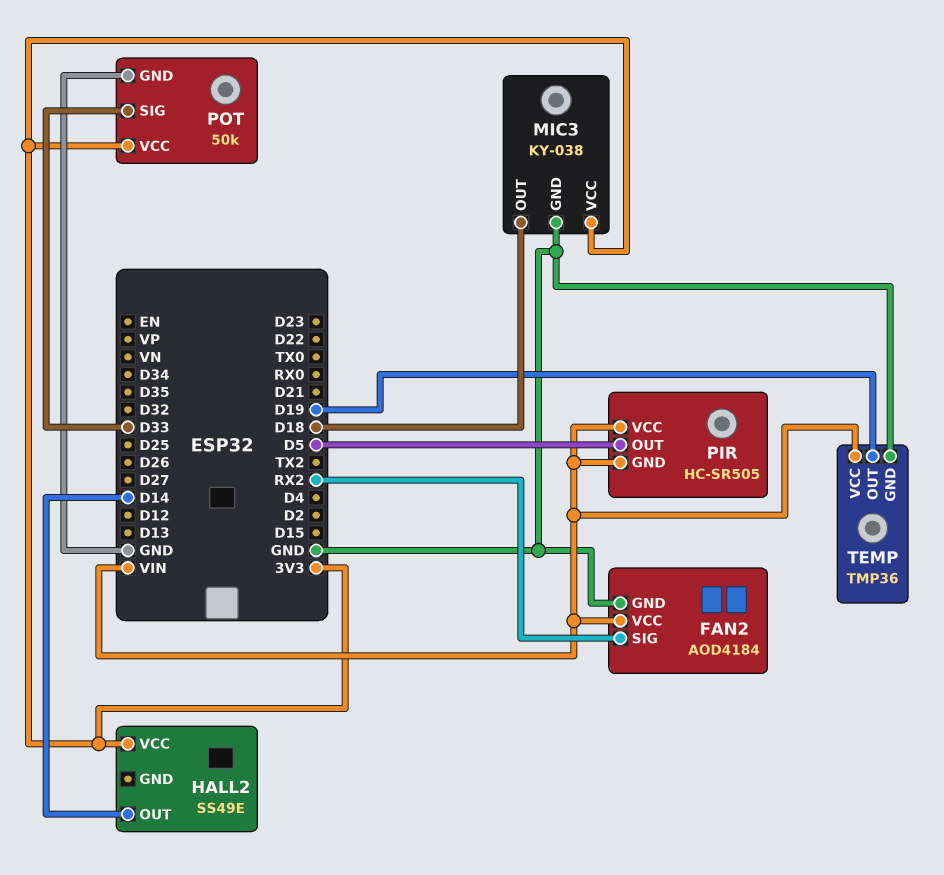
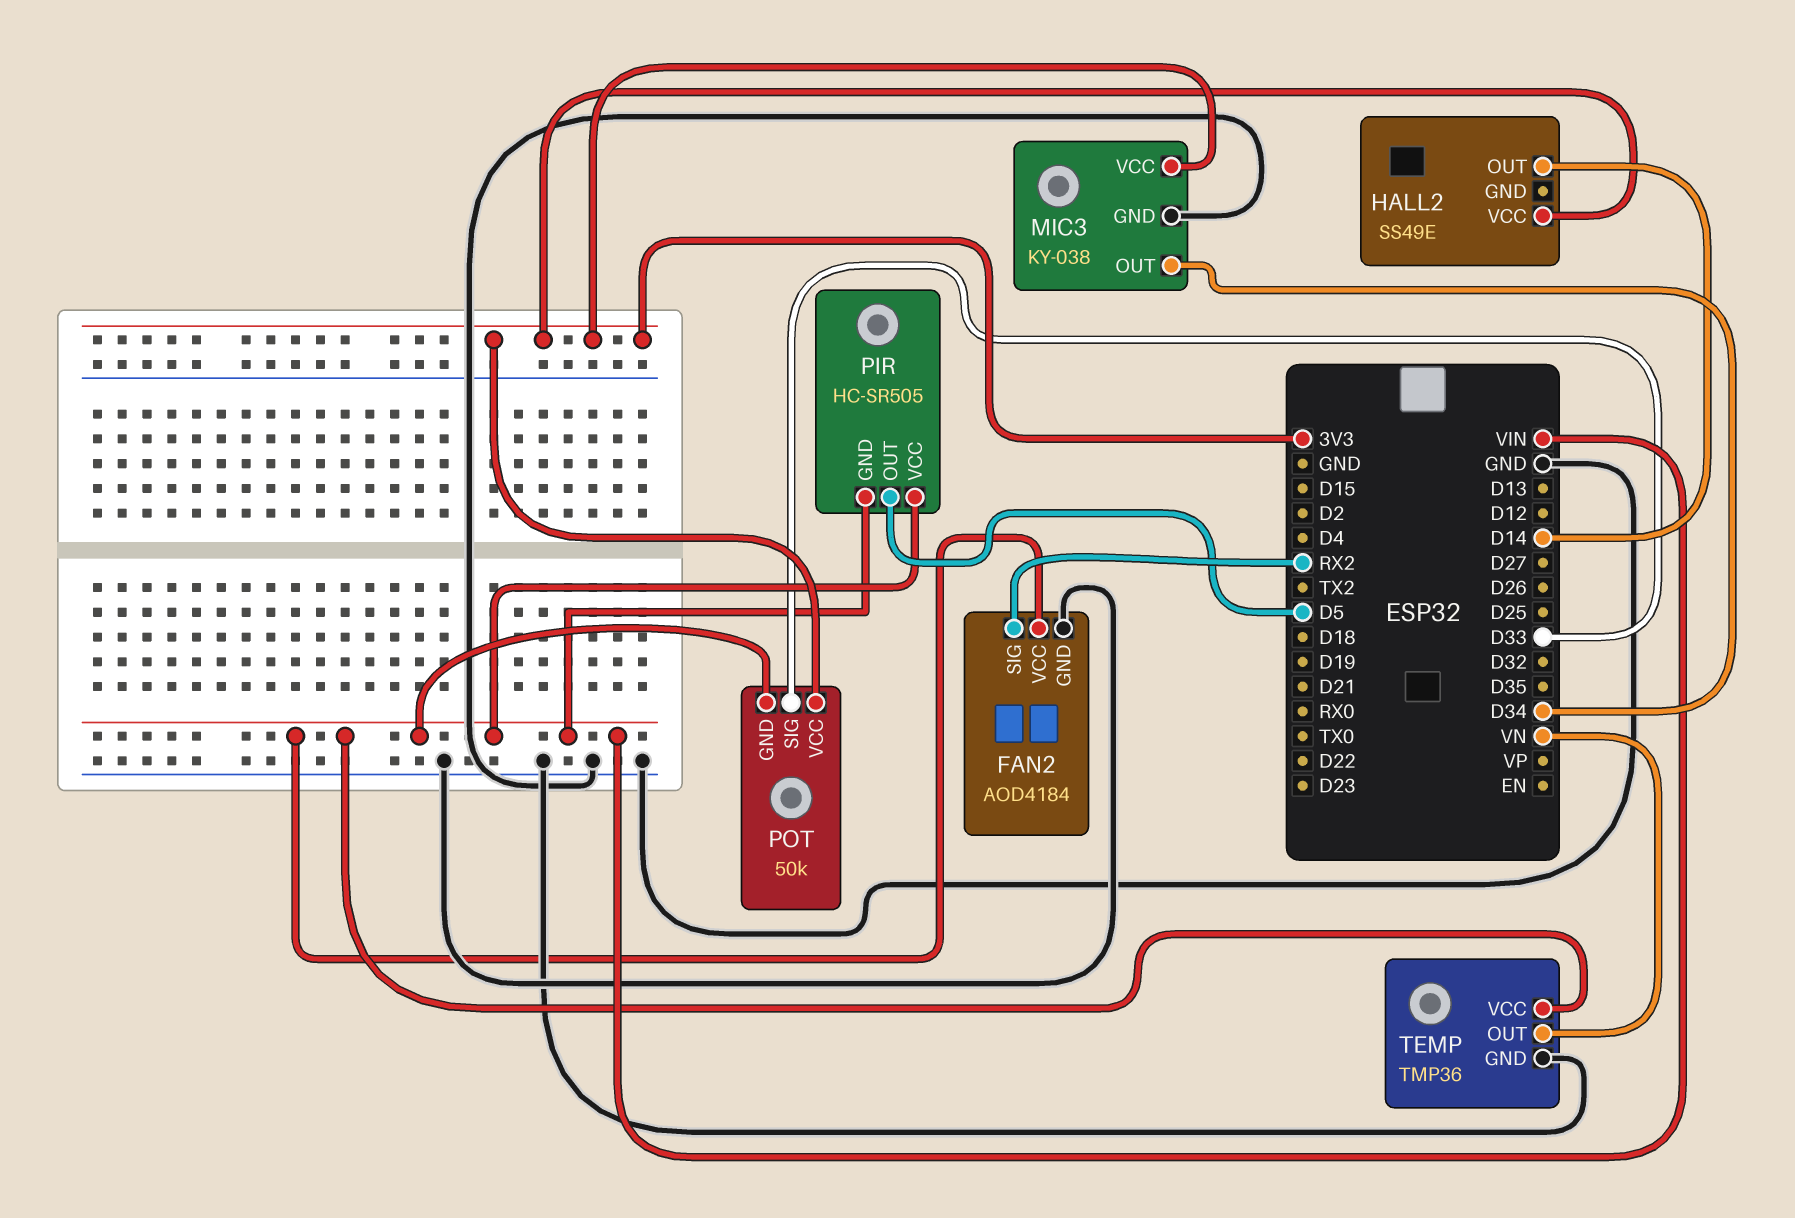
MIC3 pin OUT: D18 -> D34
POT pin GND: GND -> VIN
TEMP pin OUT: D19 -> VN

